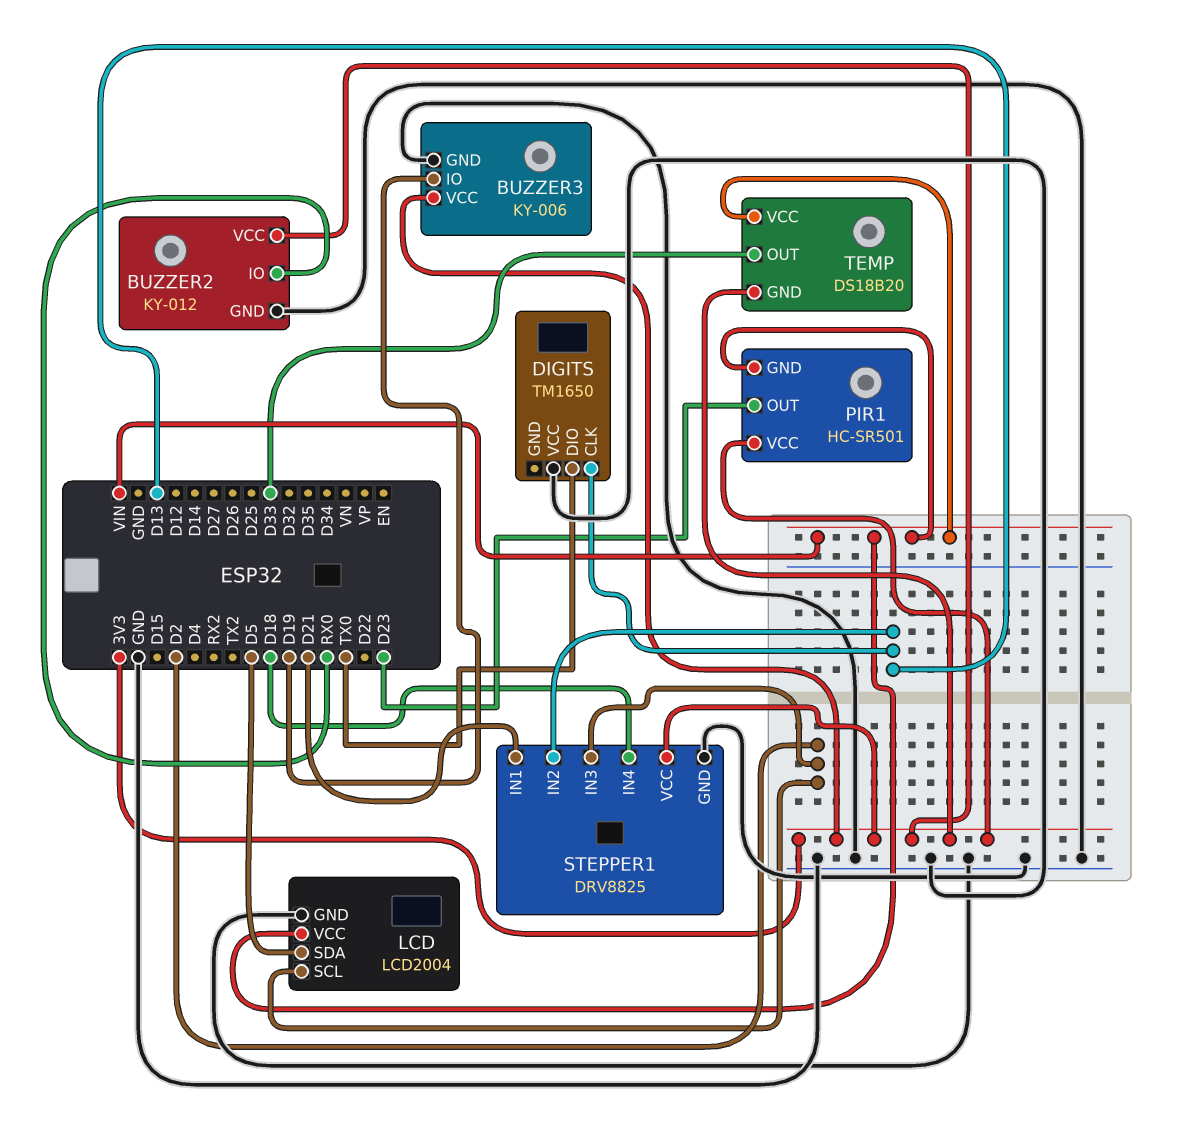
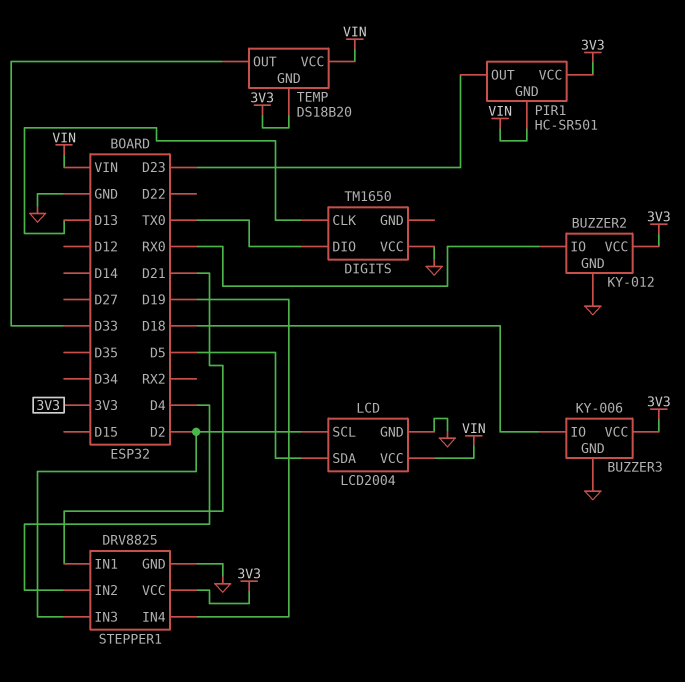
BUZZER3 pin IO: D19 -> D18
STEPPER1 pin IN2: D13 -> D4
STEPPER1 pin IN4: D18 -> D19

